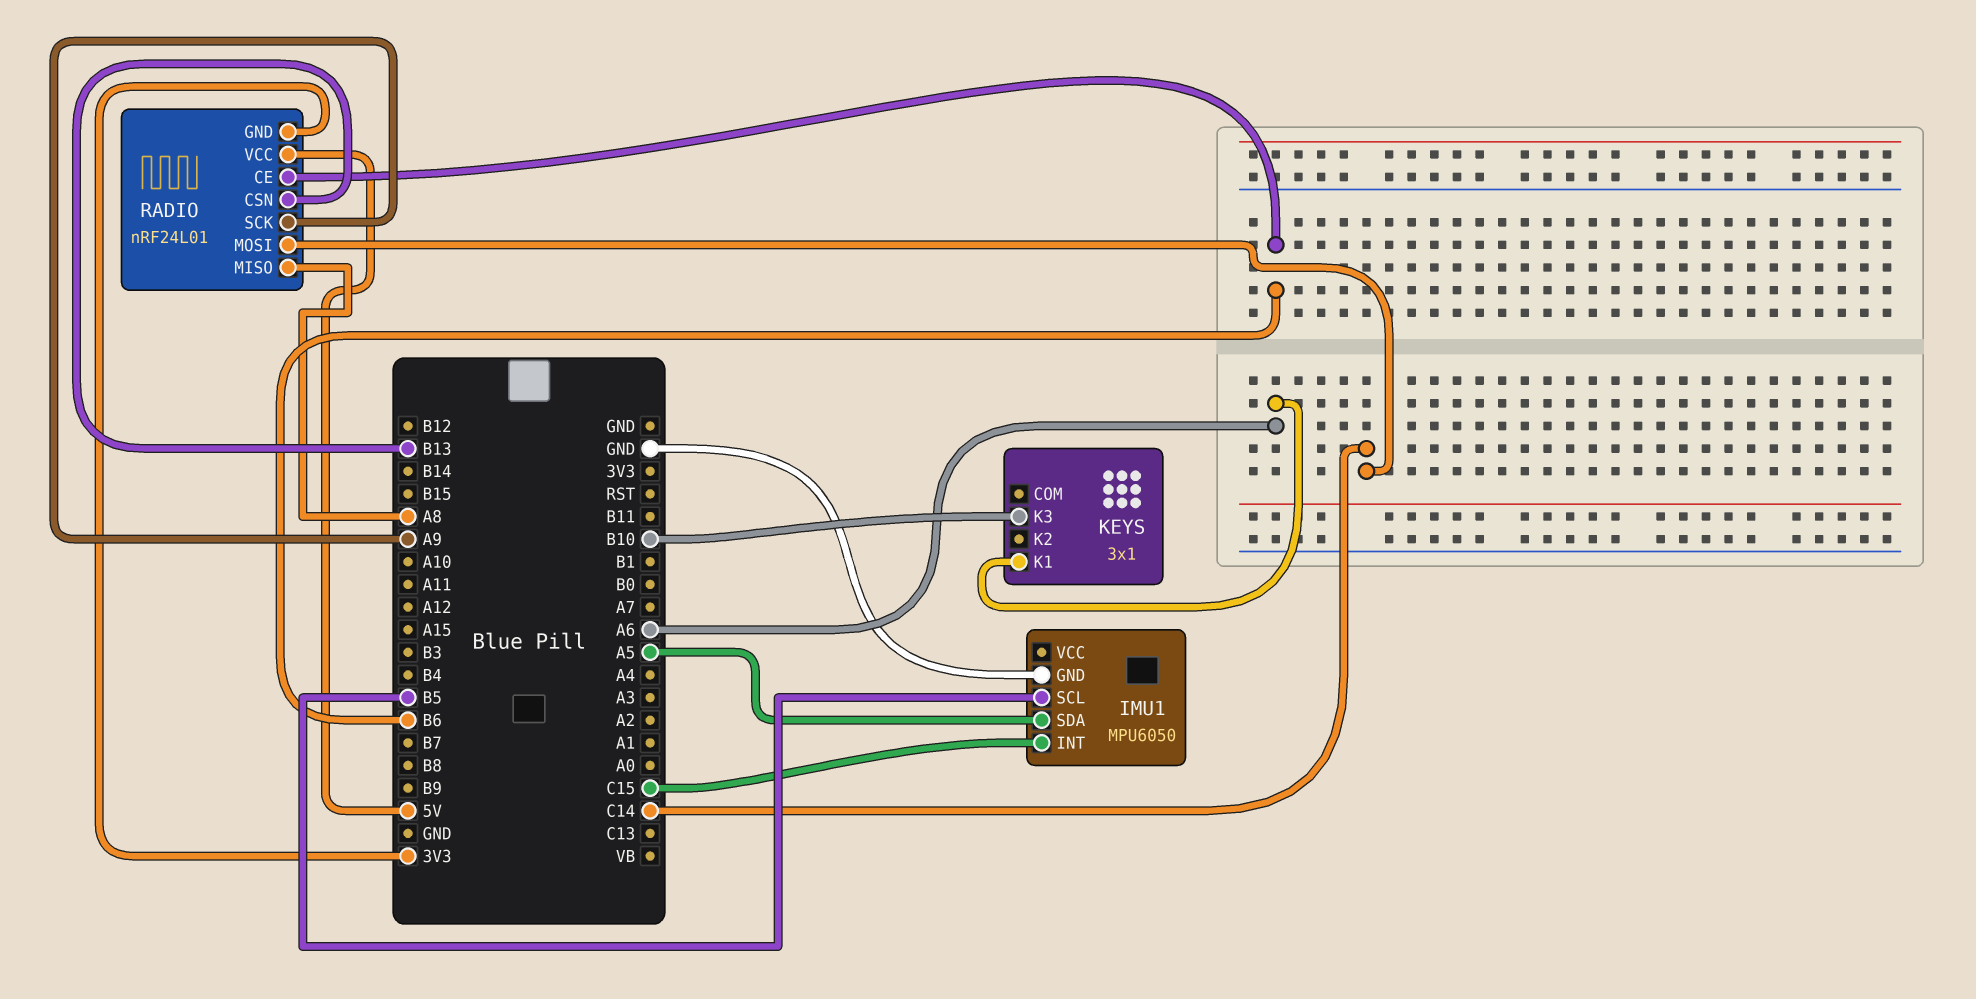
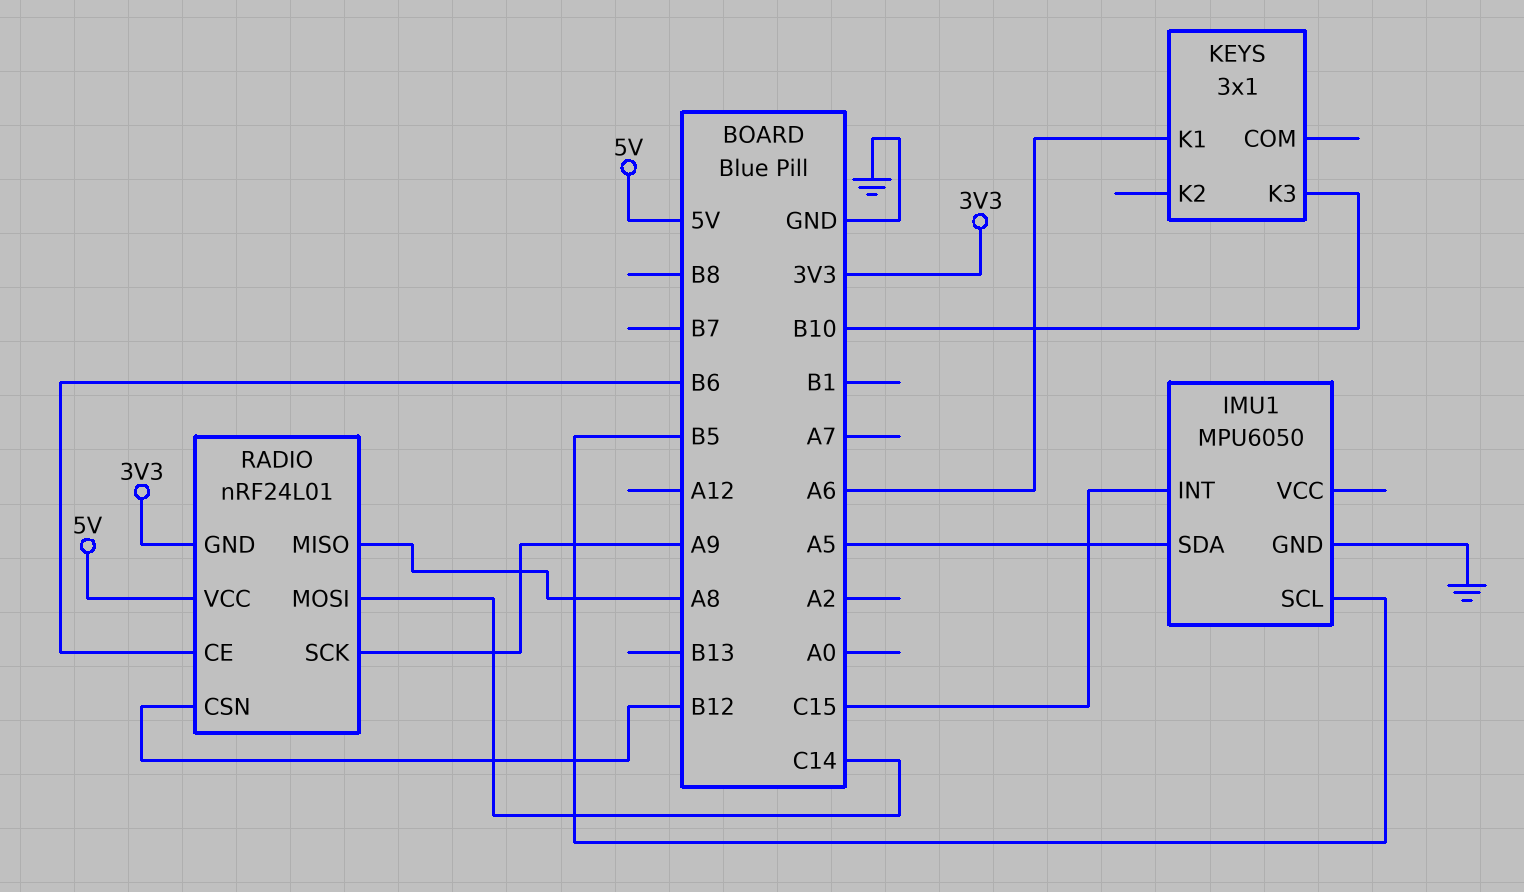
RADIO pin CSN: B13 -> B12

